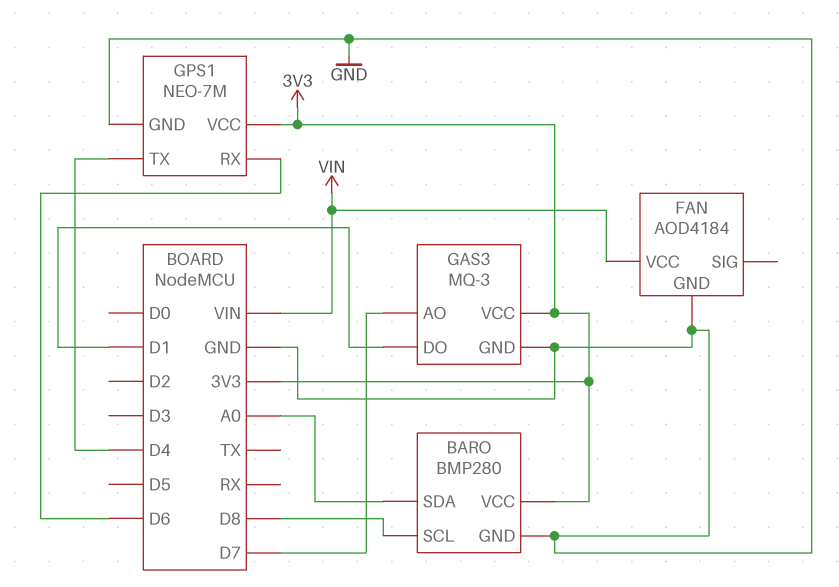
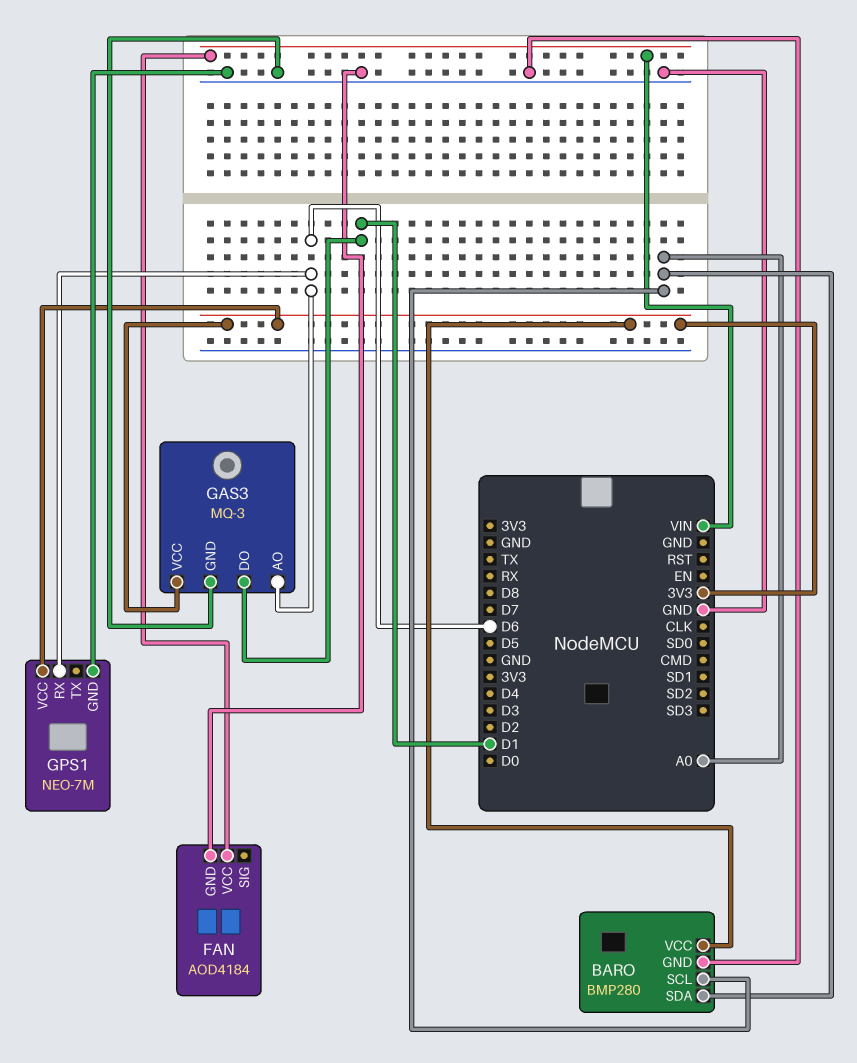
BARO pin SCL: D8 -> A0
GAS3 pin AO: D7 -> D6
GPS1 pin TX: D4 -> none

